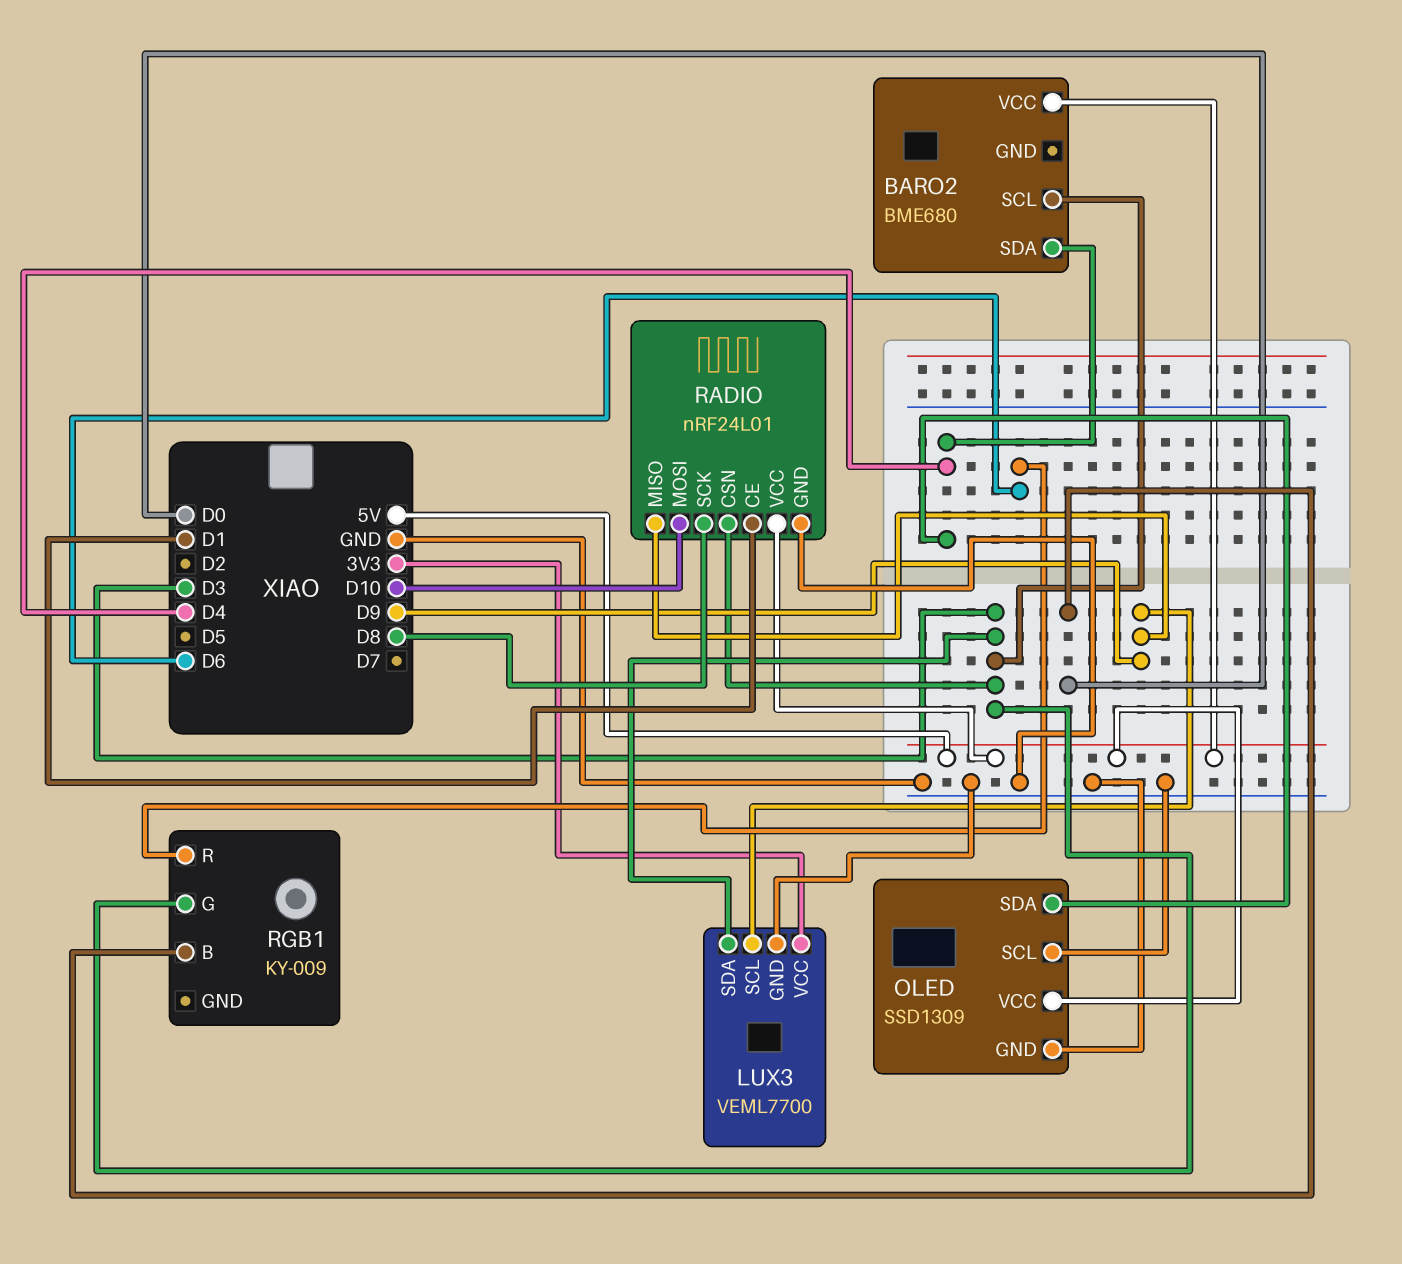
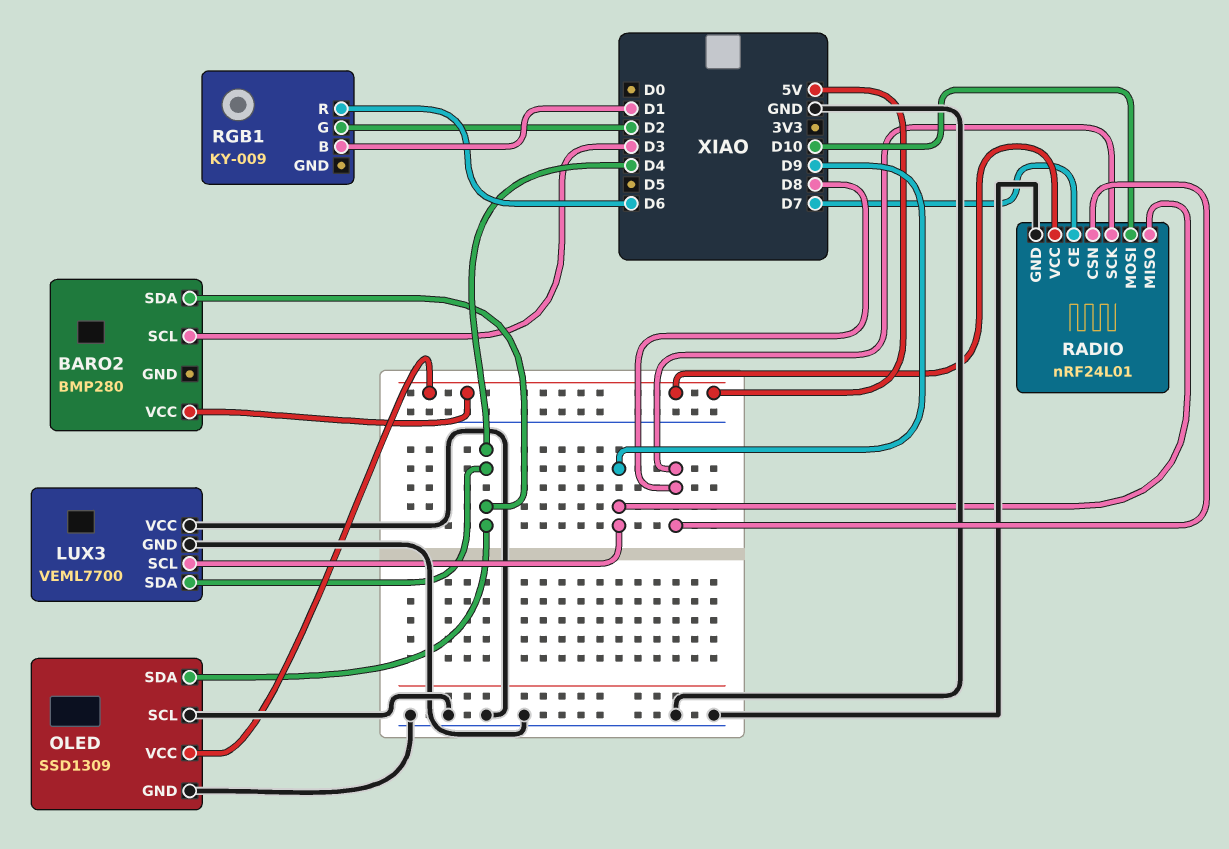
BARO2: BME680 -> BMP280
LUX3 pin SDA: D3 -> D4
LUX3 pin VCC: 3V3 -> GND
RADIO pin CE: D1 -> D7
RADIO pin CSN: D3 -> D8
RGB1 pin B: D0 -> D1
RGB1 pin G: D3 -> D2

